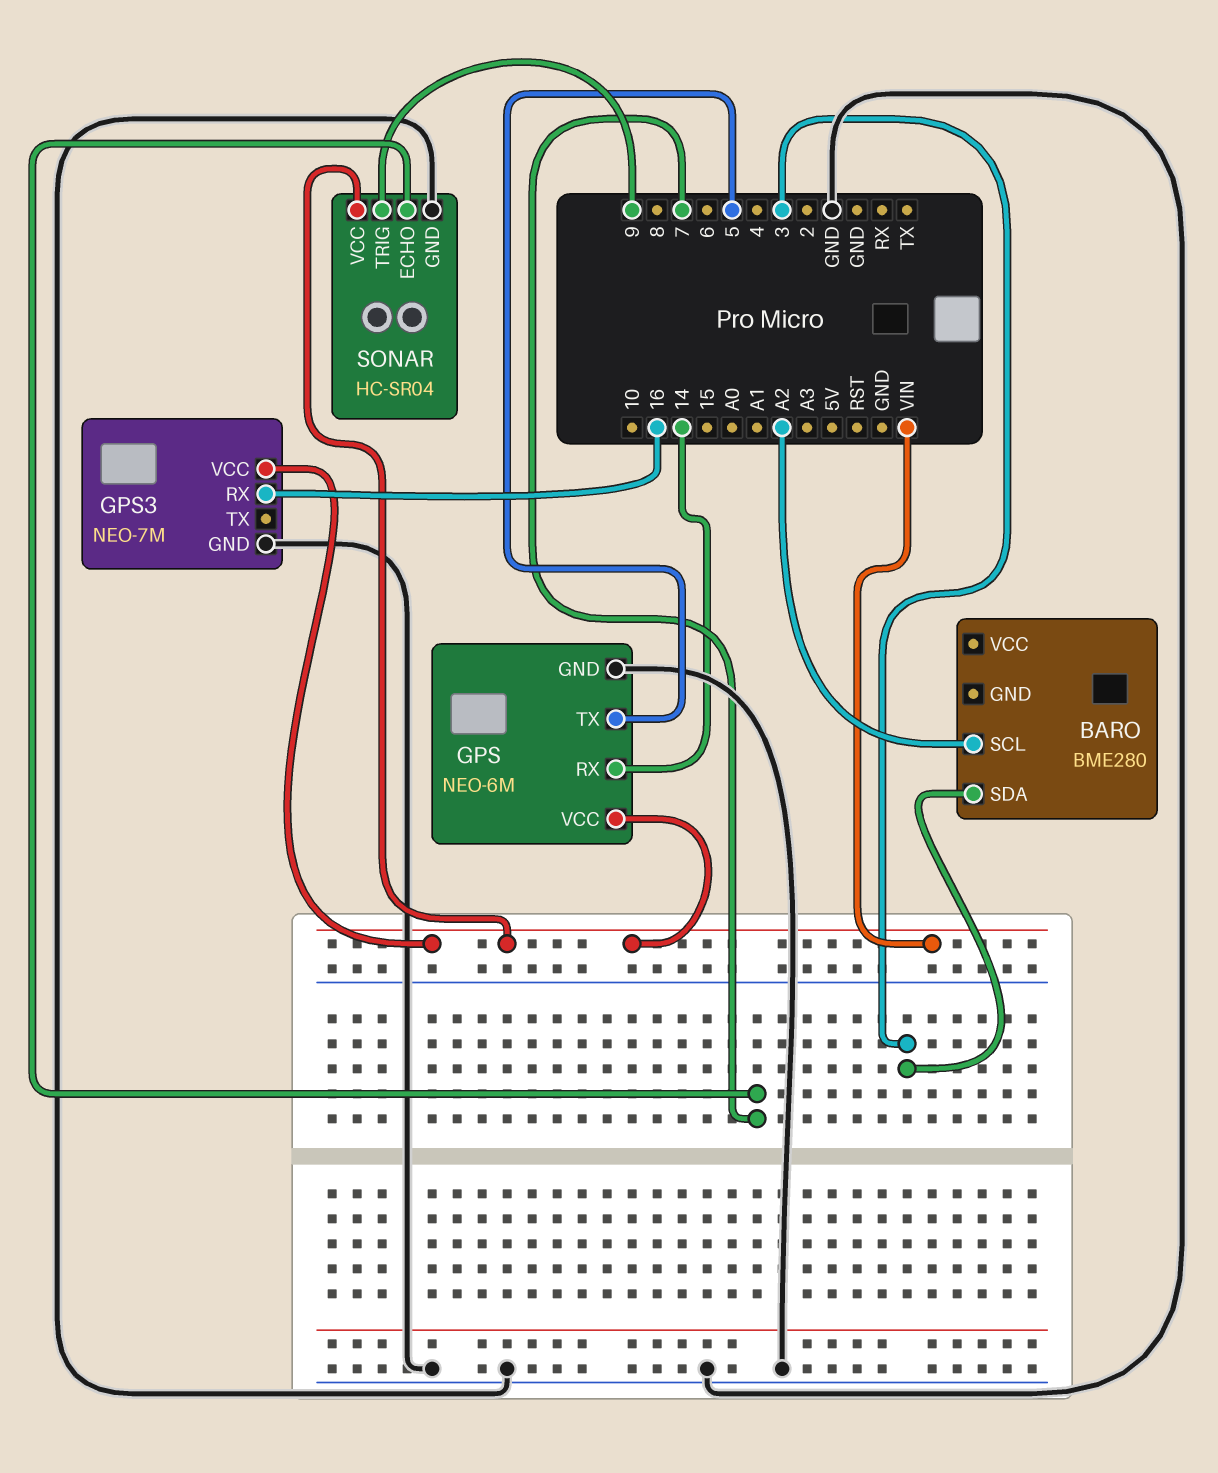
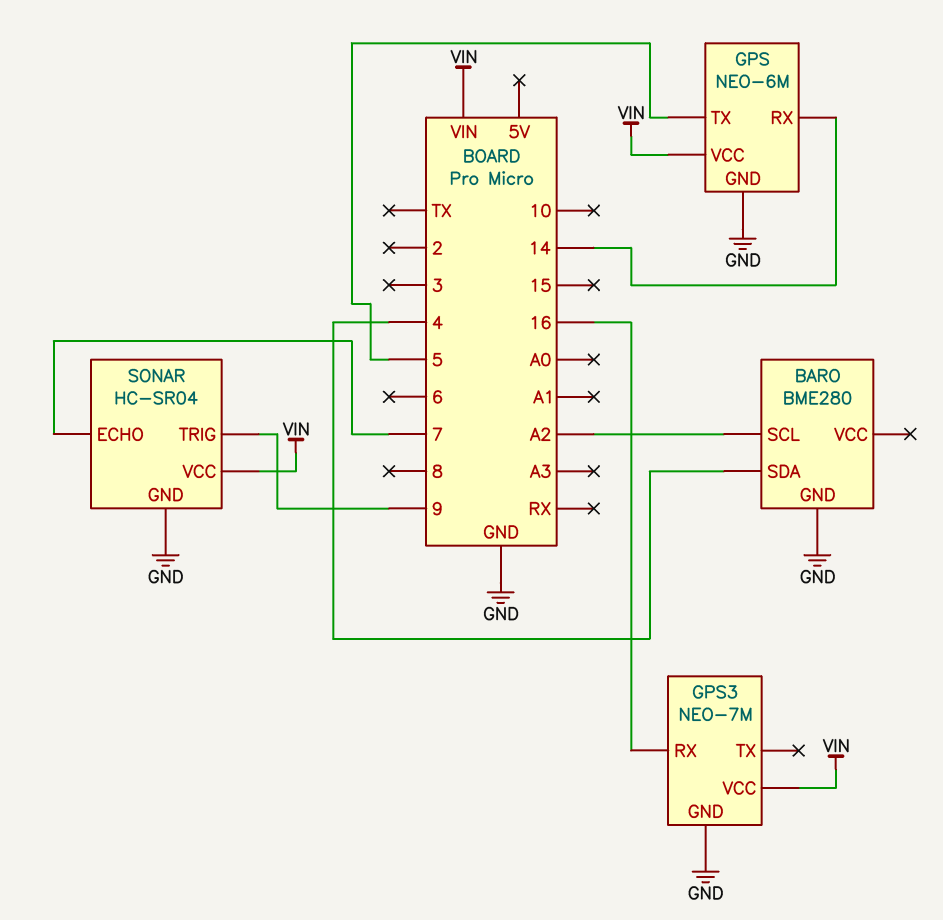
BARO pin GND: none -> GND
BARO pin SDA: 3 -> 4

